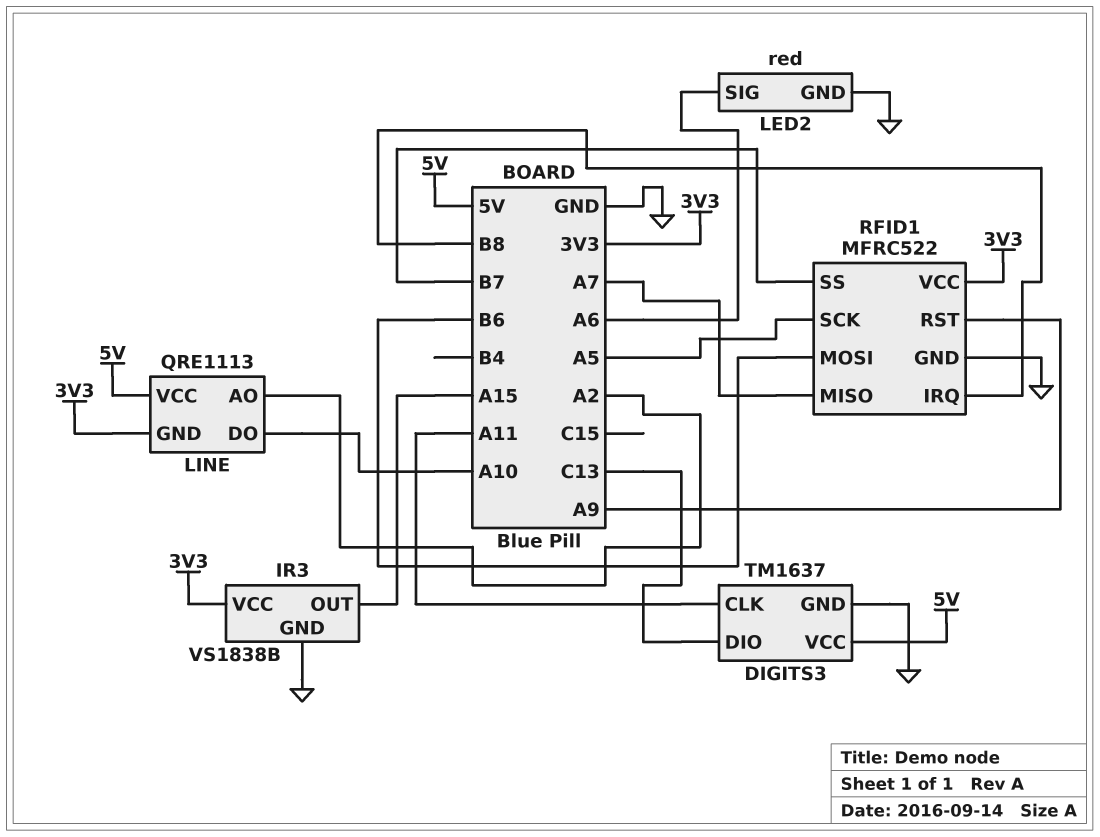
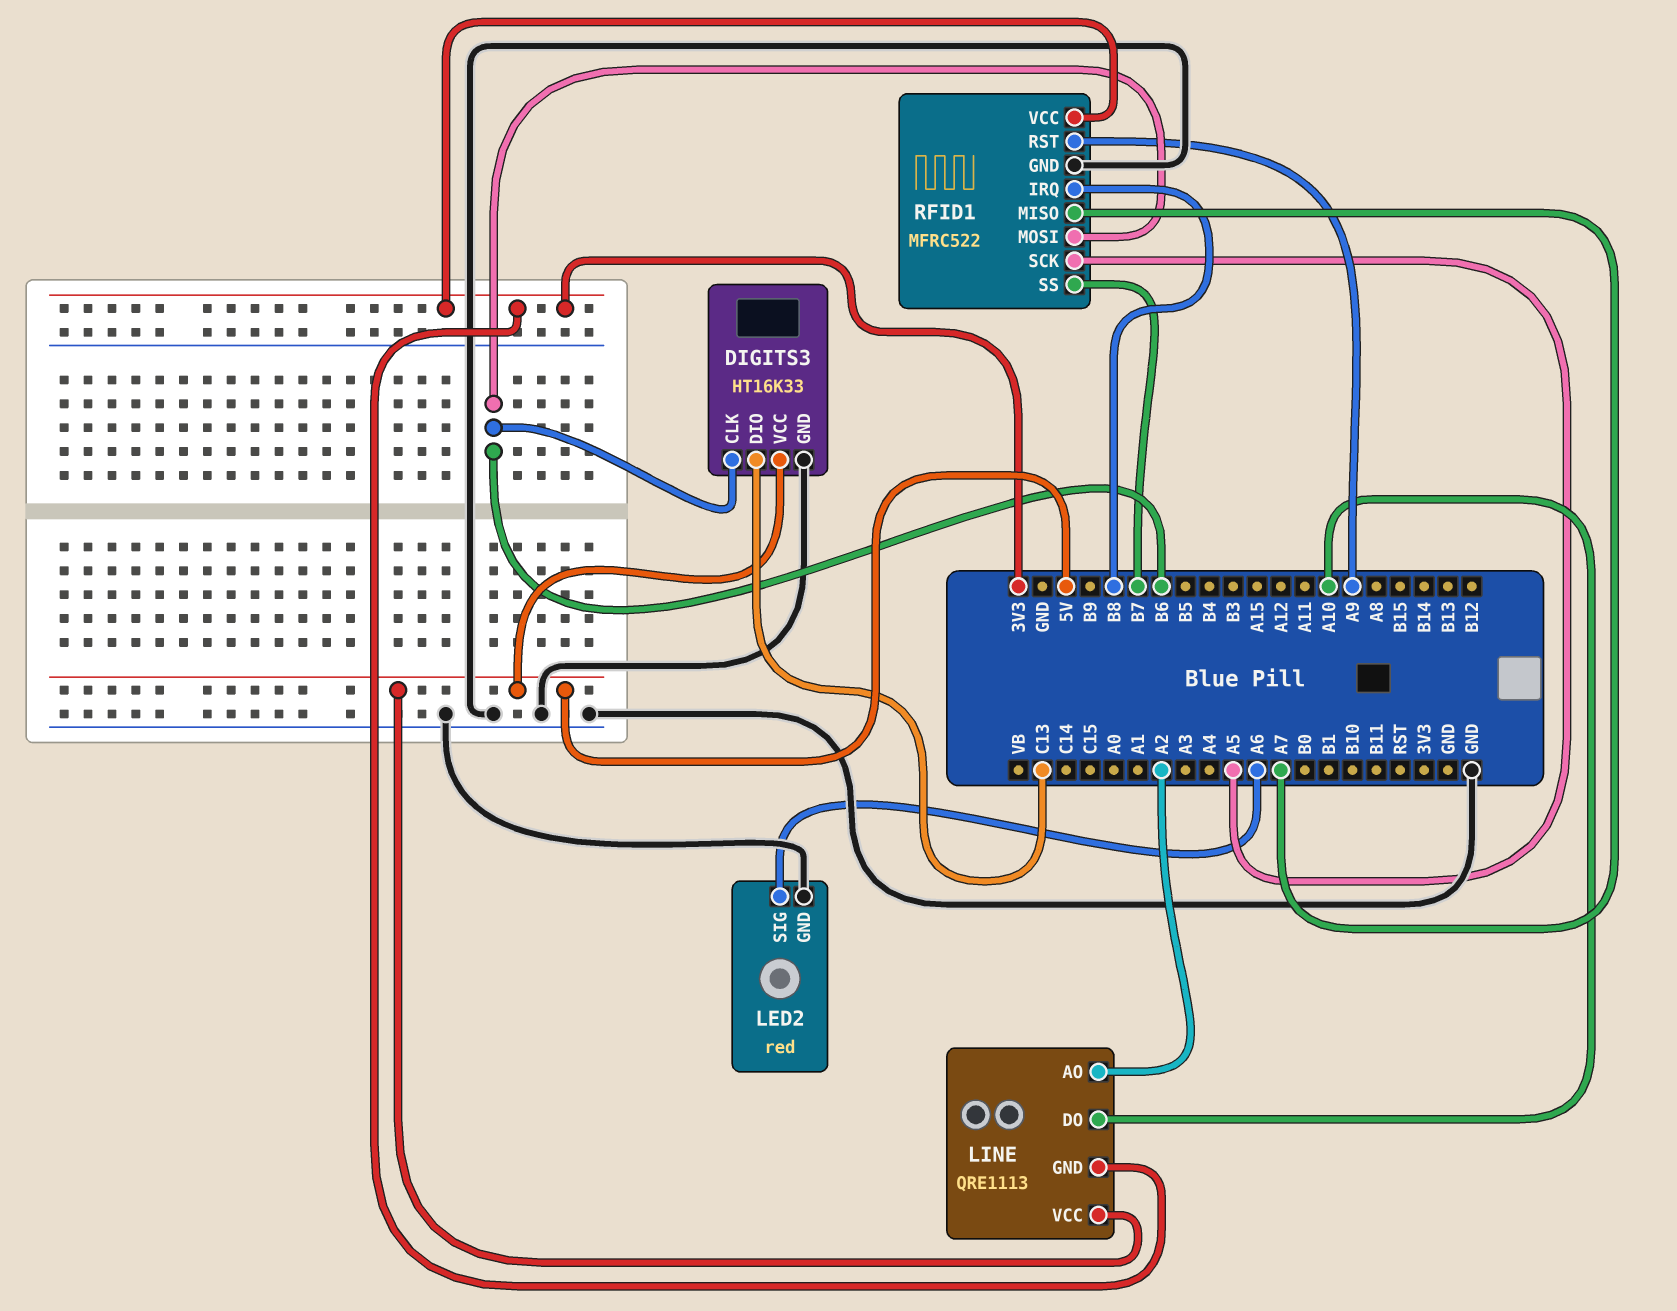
DIGITS3: TM1637 -> HT16K33
DIGITS3 pin CLK: A11 -> B6
IR3: VS1838B -> none
IR3 pin GND: GND -> none
IR3 pin OUT: A15 -> none
IR3 pin VCC: 3V3 -> none

